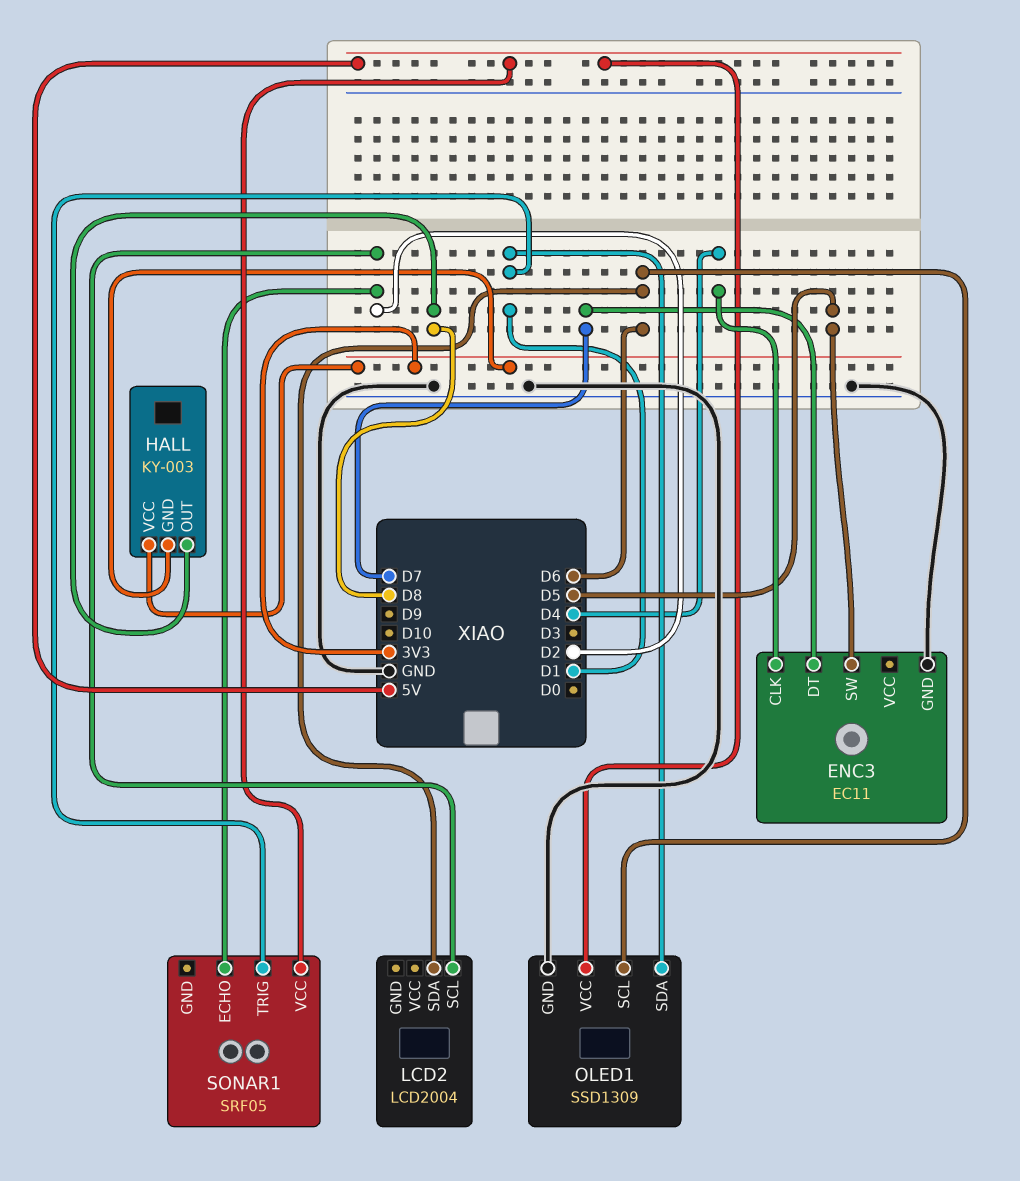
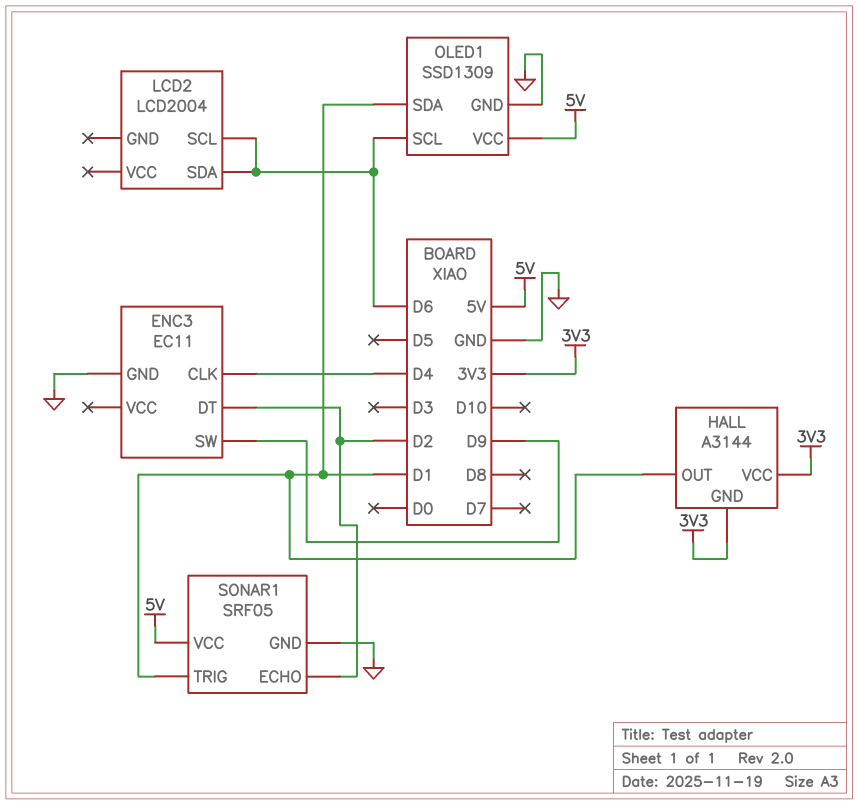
ENC3 pin DT: D7 -> D2
ENC3 pin SW: D5 -> D9
HALL: KY-003 -> A3144
HALL pin OUT: D8 -> D1
LCD2 pin SCL: D2 -> D6
SONAR1 pin GND: none -> GND

